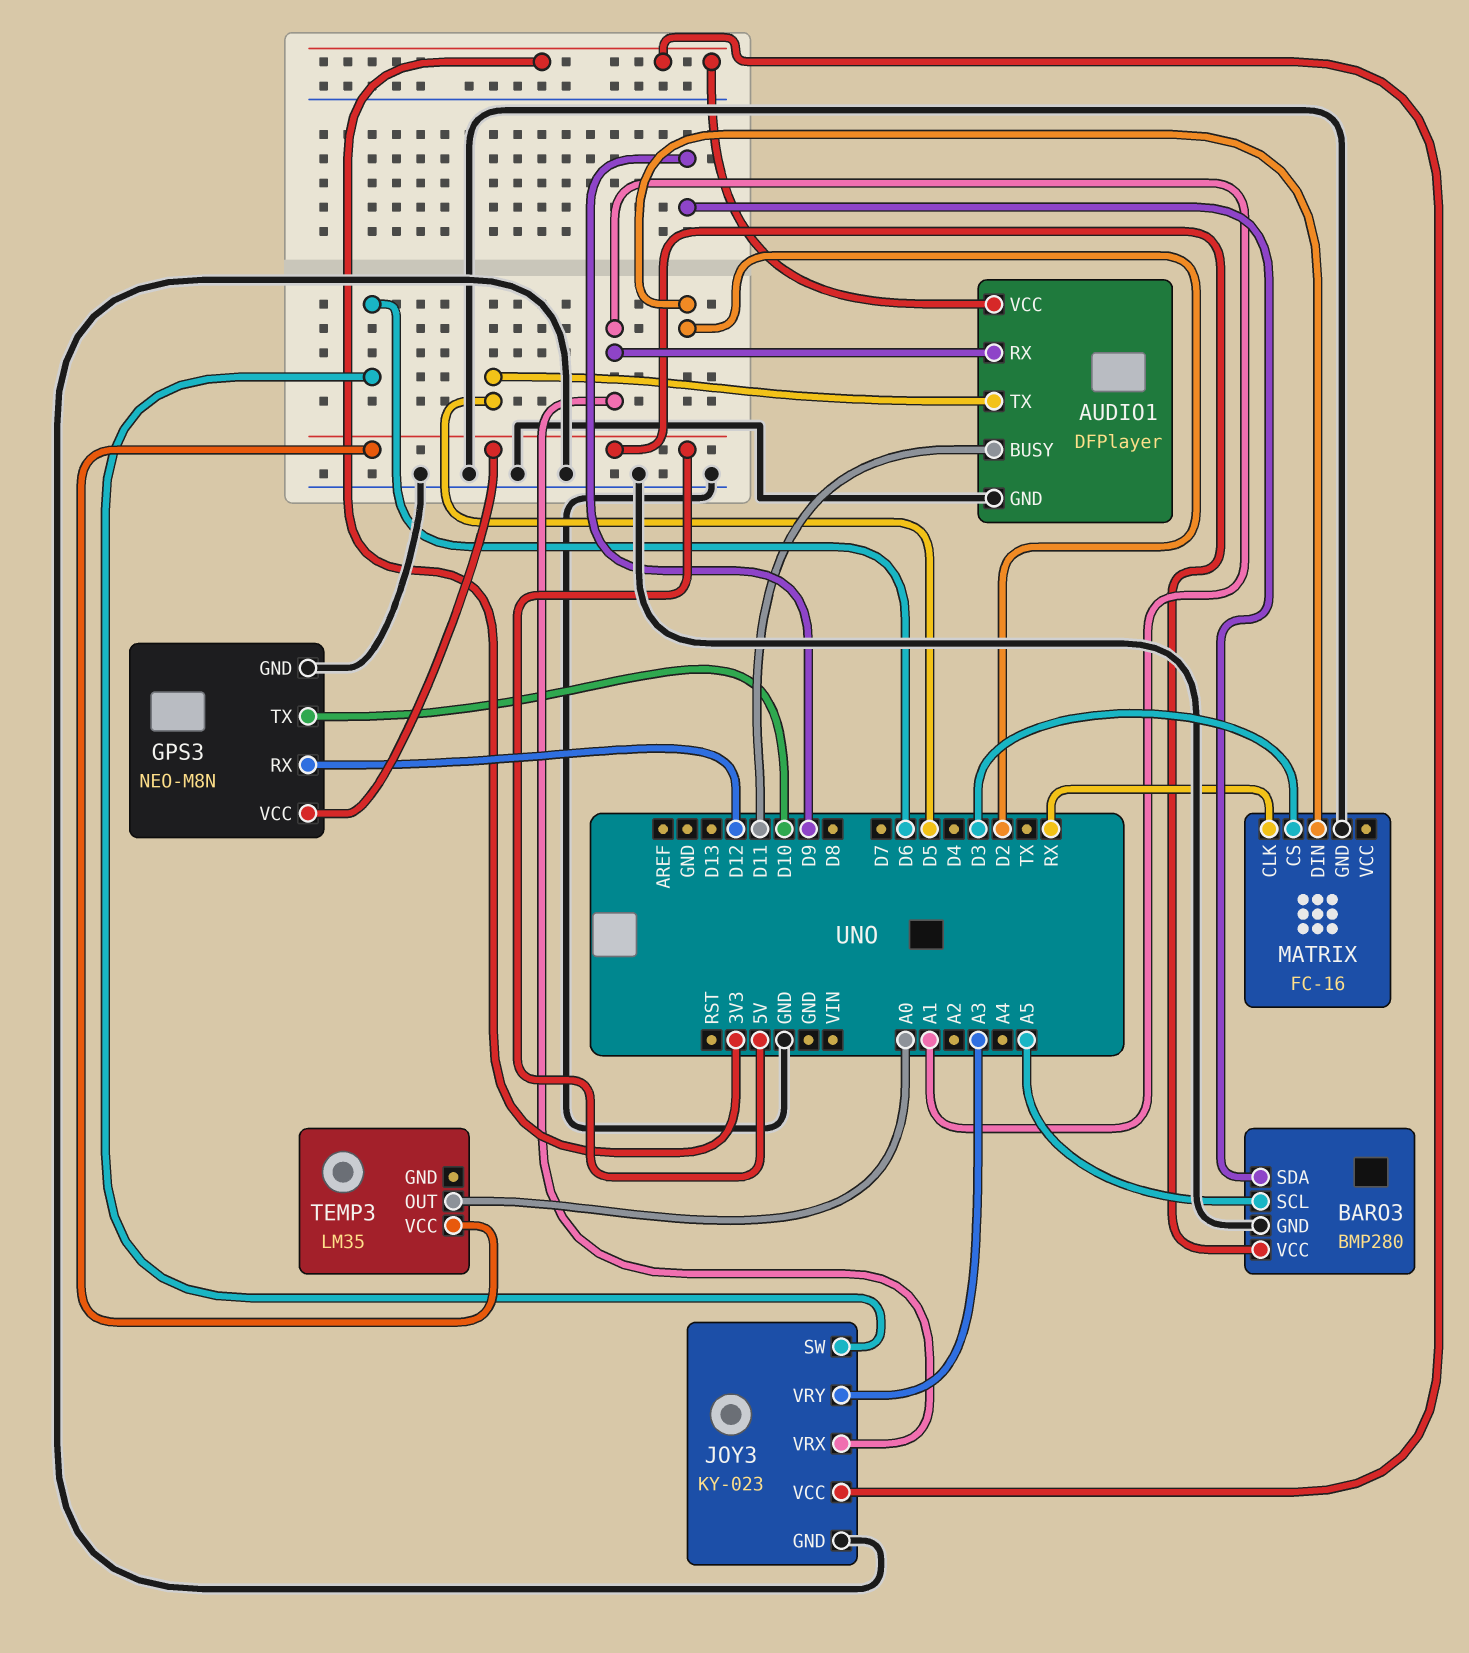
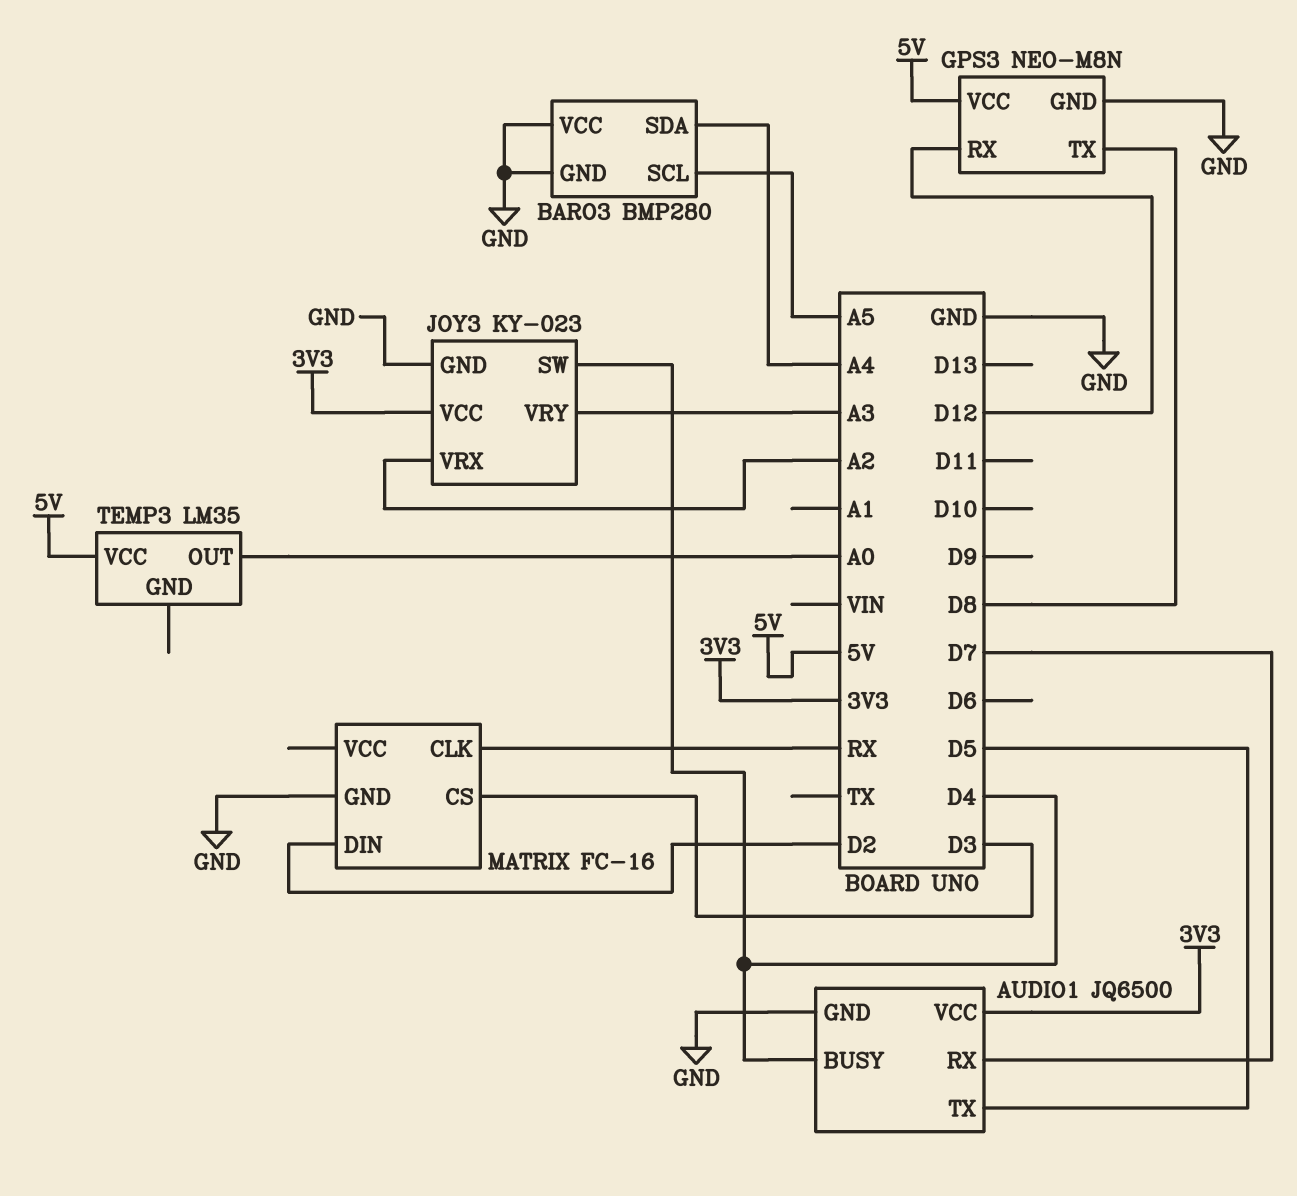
AUDIO1: DFPlayer -> JQ6500
AUDIO1 pin BUSY: D11 -> D4
AUDIO1 pin RX: A1 -> D7
BARO3 pin SDA: D9 -> A4
BARO3 pin VCC: 5V -> GND
GPS3 pin TX: D10 -> D8
JOY3 pin SW: D6 -> D4
JOY3 pin VRX: A1 -> A2

